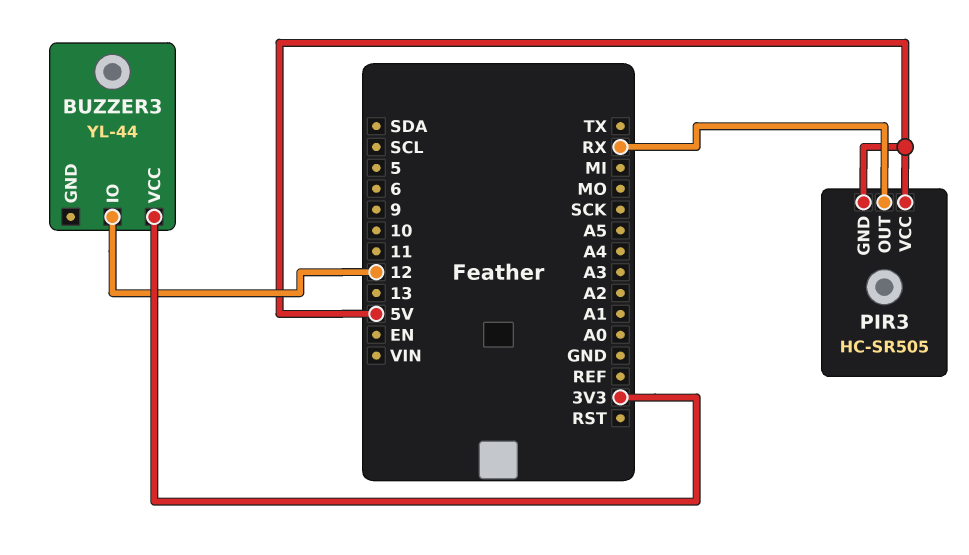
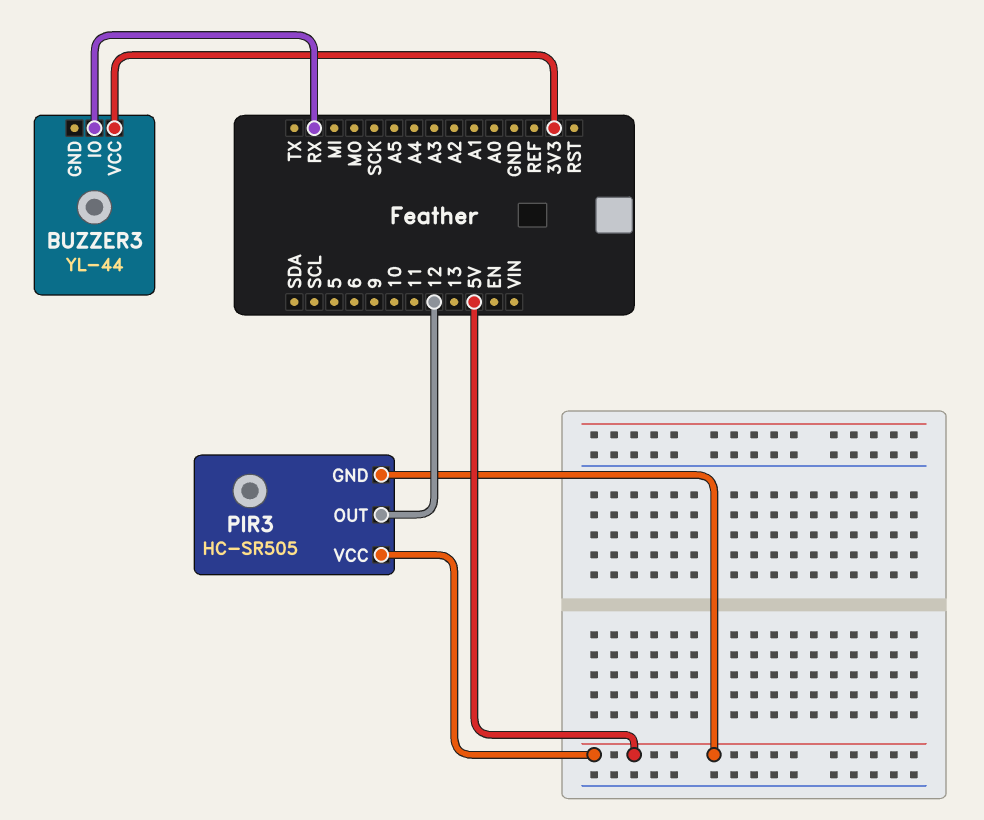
BUZZER3 pin IO: 12 -> RX
PIR3 pin OUT: RX -> 12

